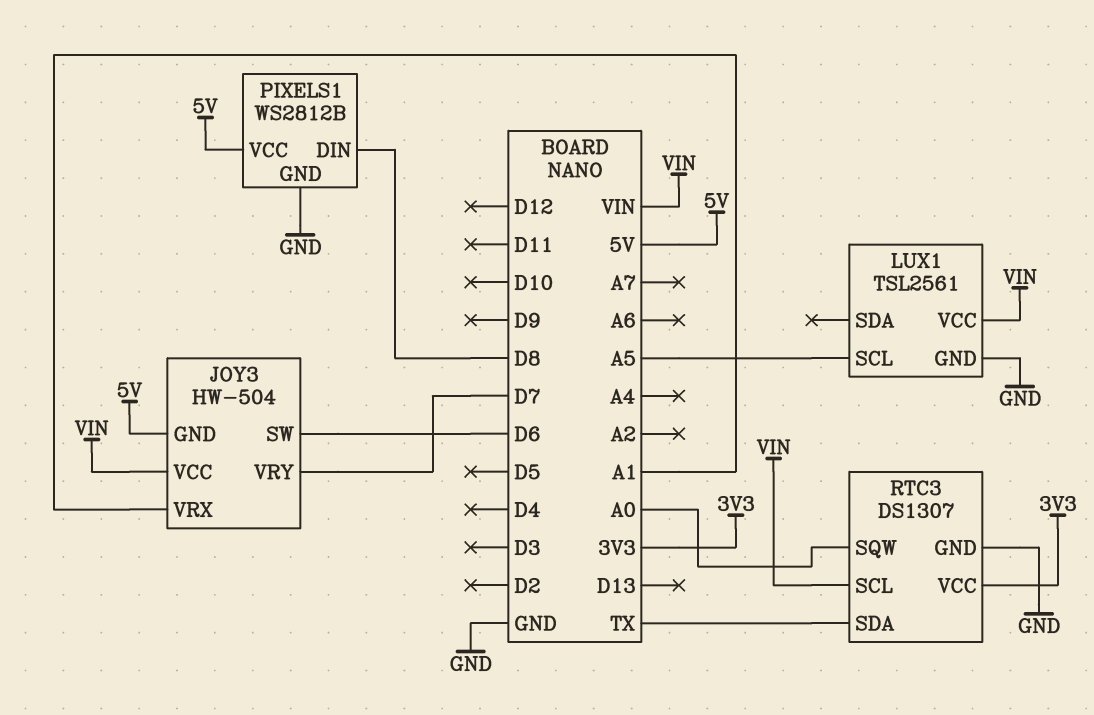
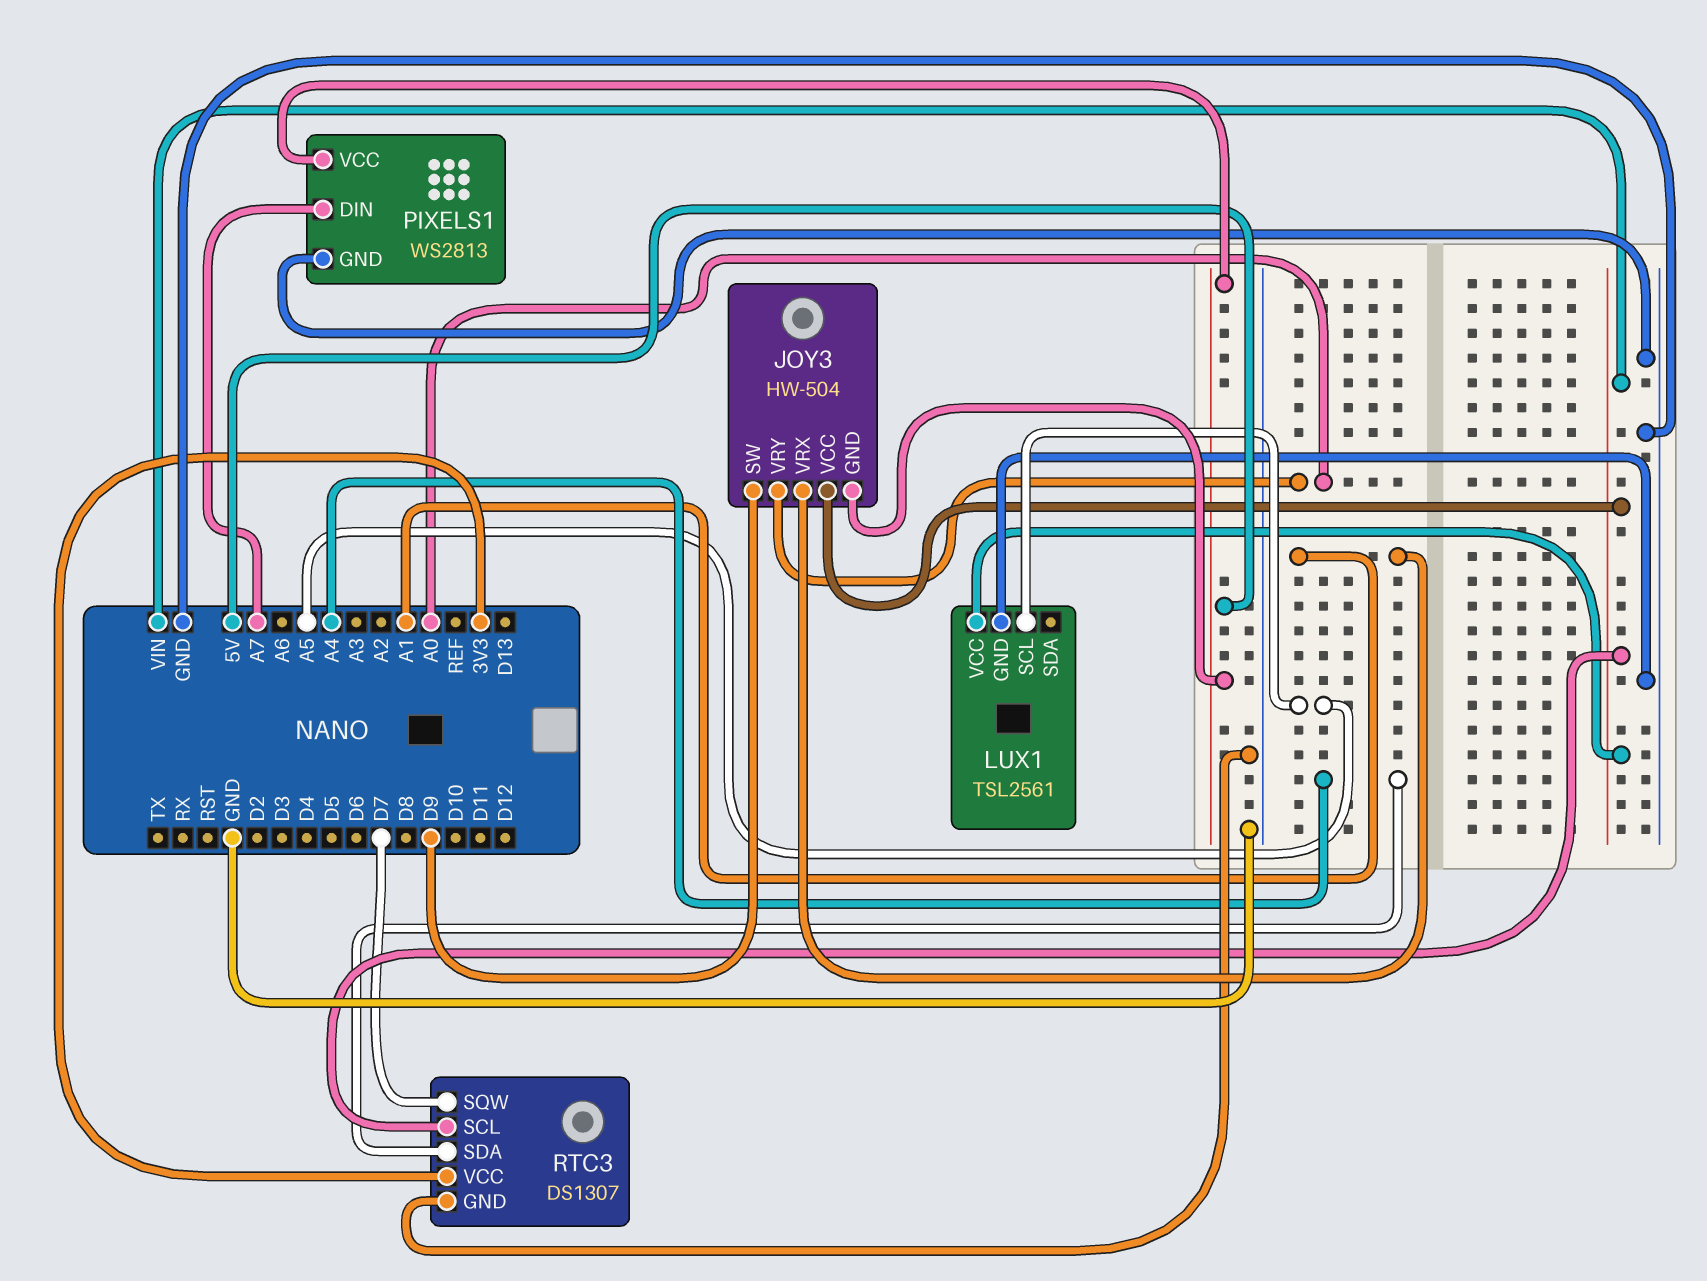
JOY3 pin SW: D6 -> D9
JOY3 pin VRY: D7 -> A0
PIXELS1: WS2812B -> WS2813
PIXELS1 pin DIN: D8 -> A7
RTC3 pin SDA: TX -> A4
RTC3 pin SQW: A0 -> D7

